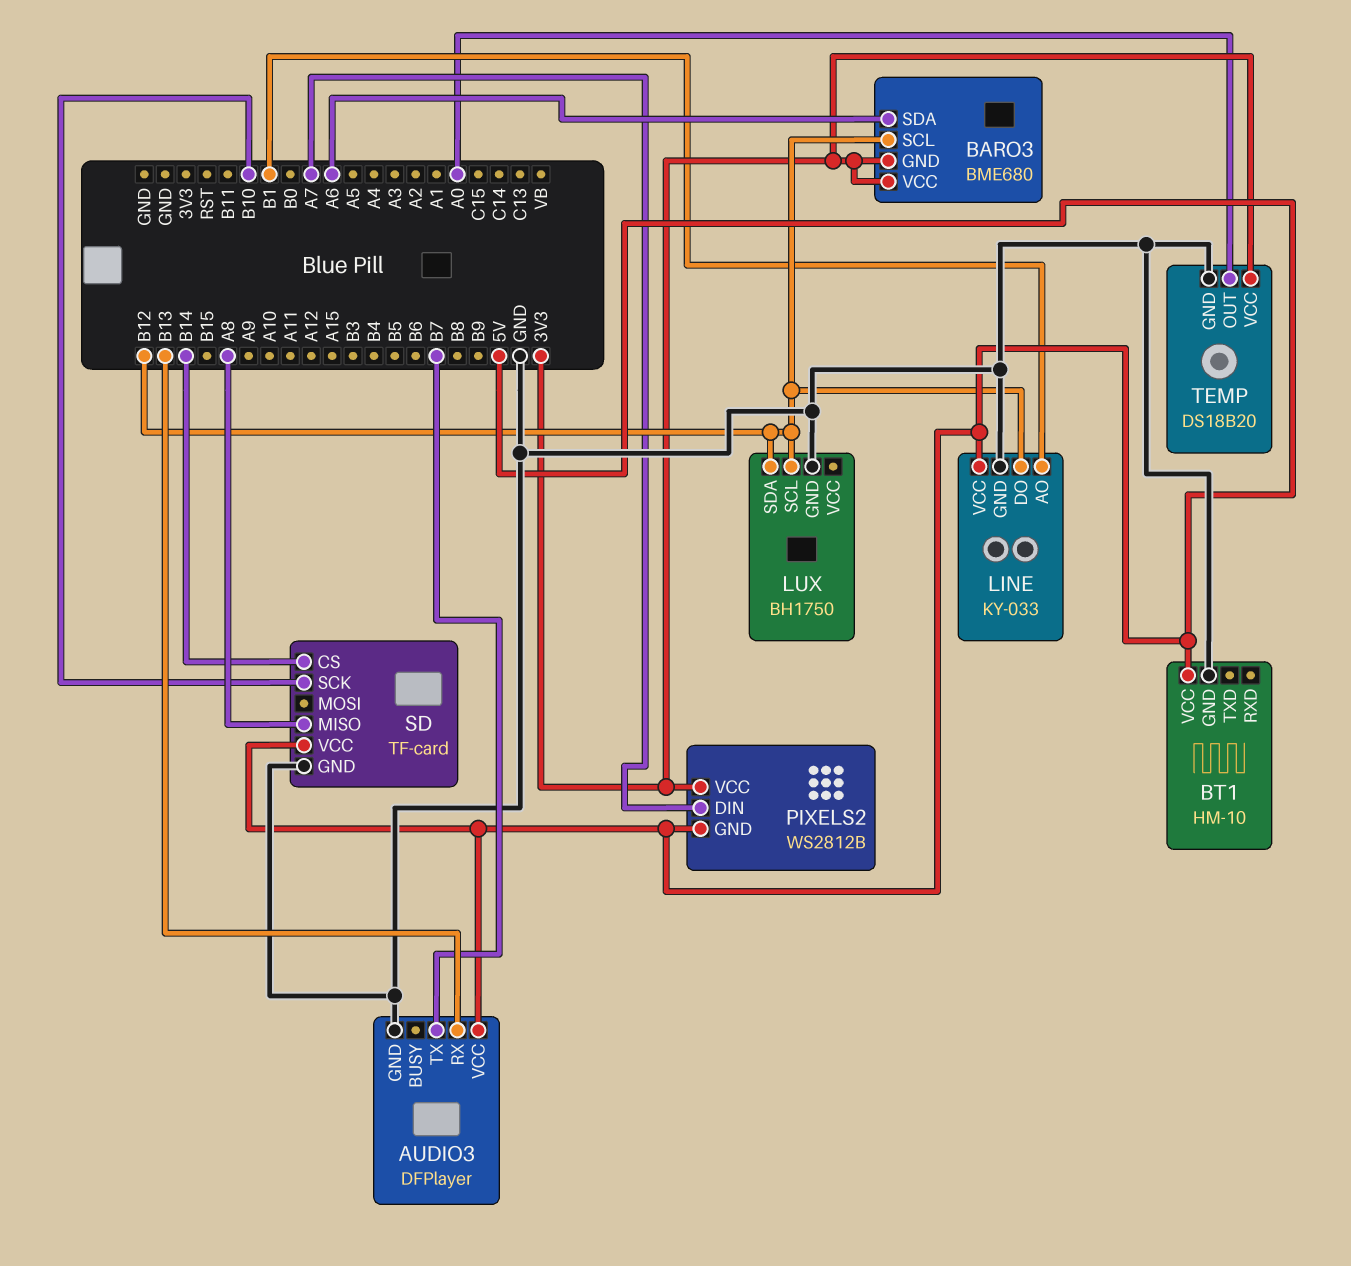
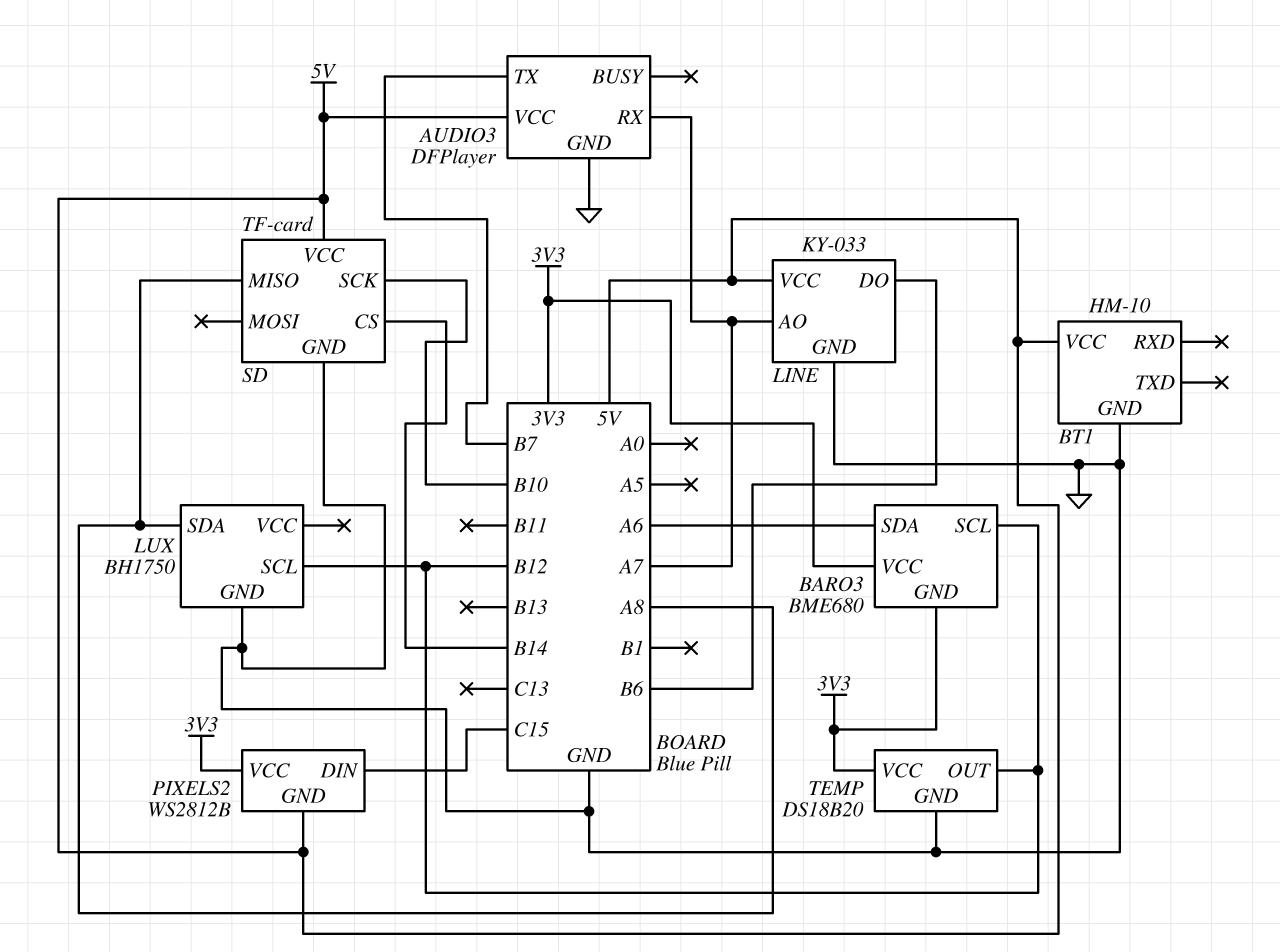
AUDIO3 pin RX: B13 -> A7
LINE pin AO: B1 -> A7
LINE pin DO: B12 -> B6
LUX pin SDA: B12 -> A8
PIXELS2 pin DIN: A7 -> C15
TEMP pin OUT: A0 -> B12

